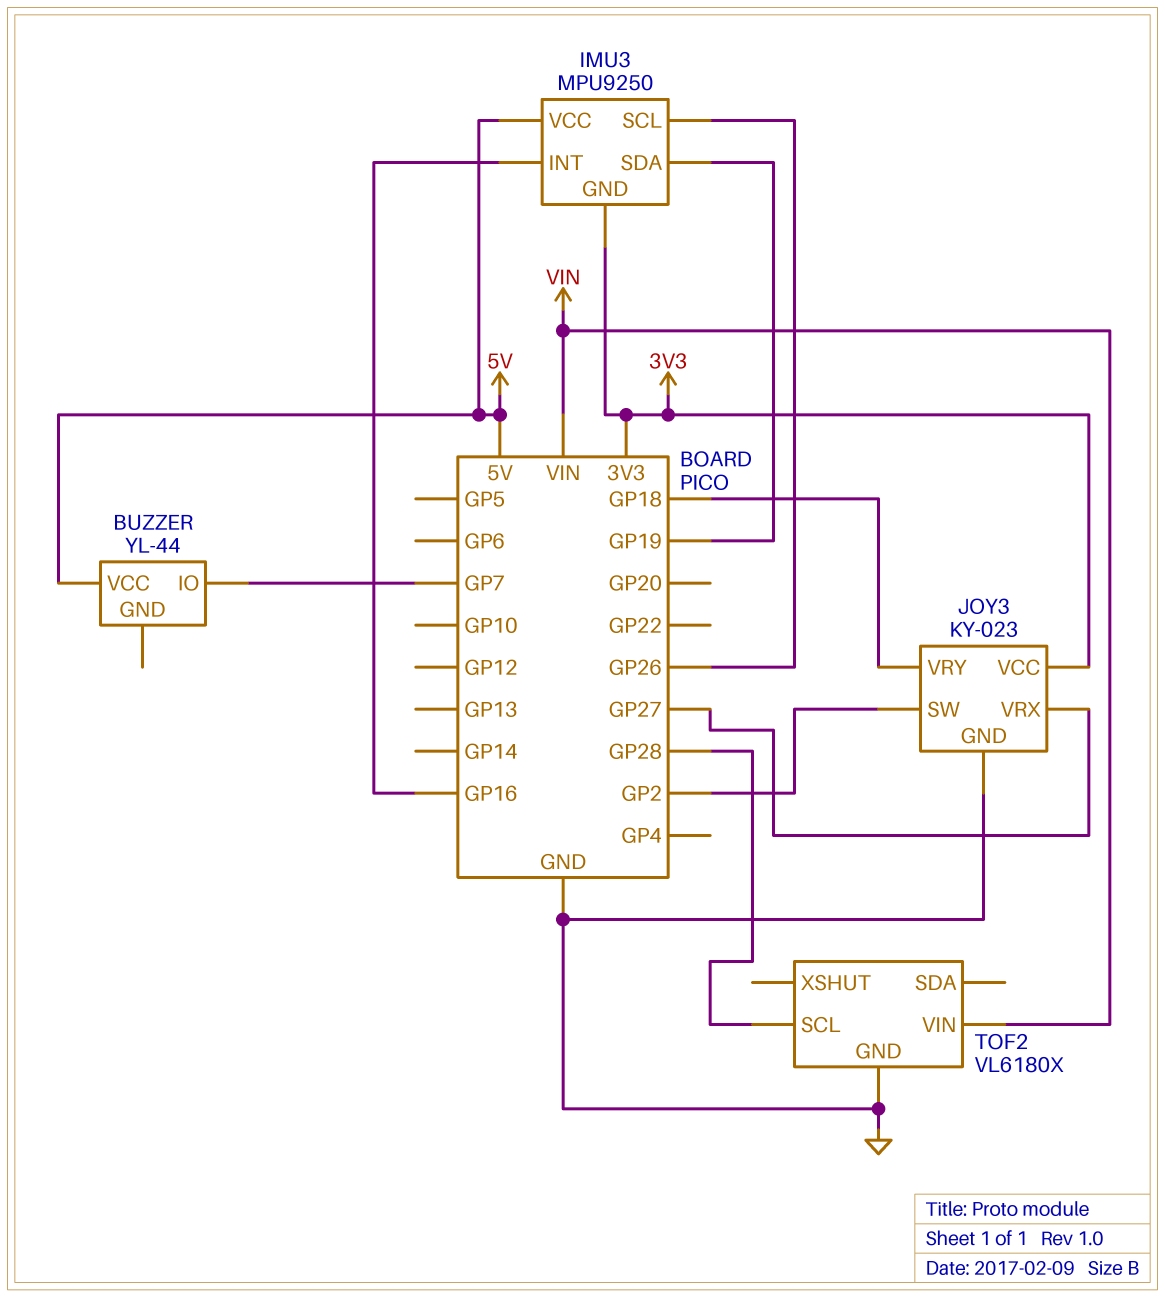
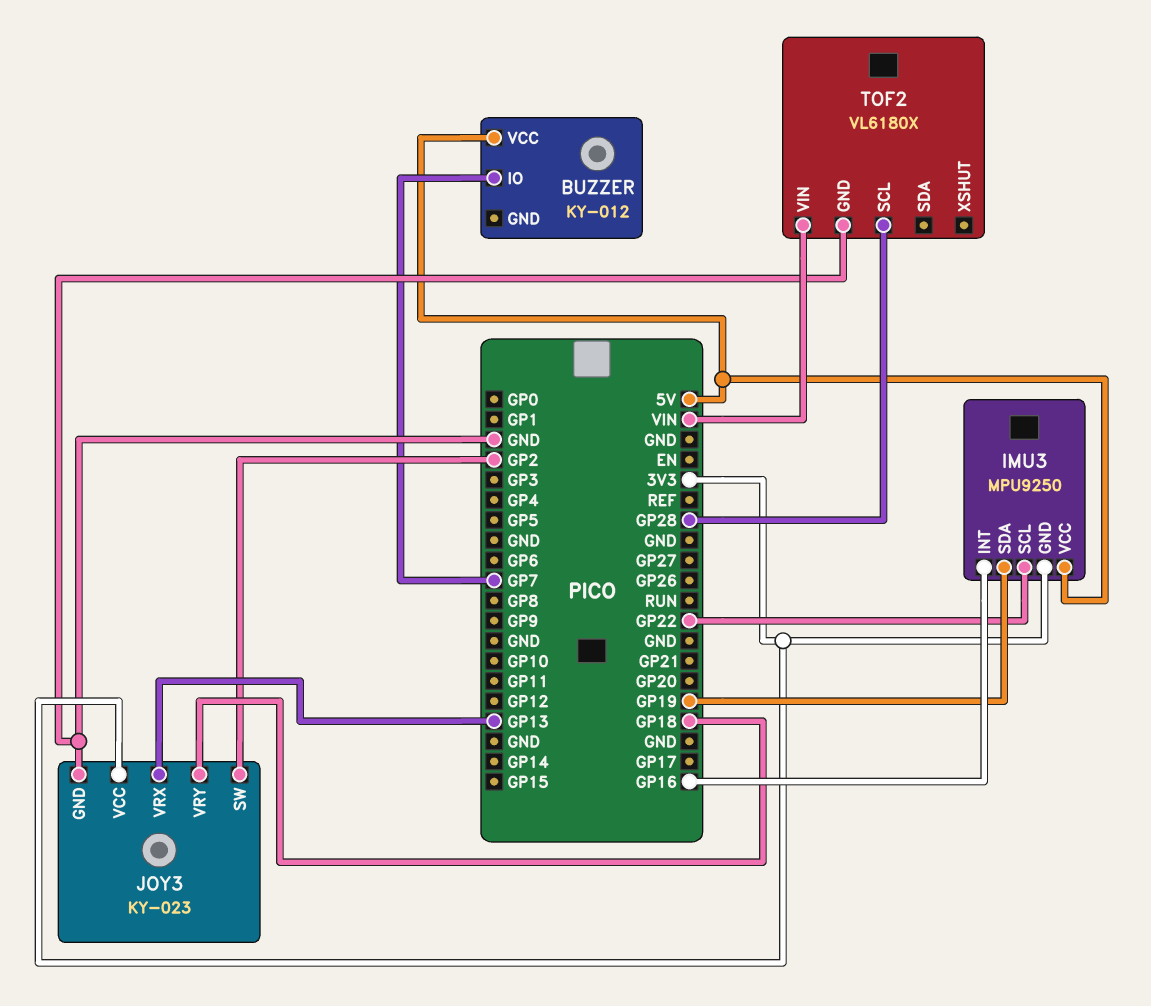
BUZZER: YL-44 -> KY-012
IMU3 pin SCL: GP26 -> GP22
JOY3 pin VRX: GP27 -> GP13

